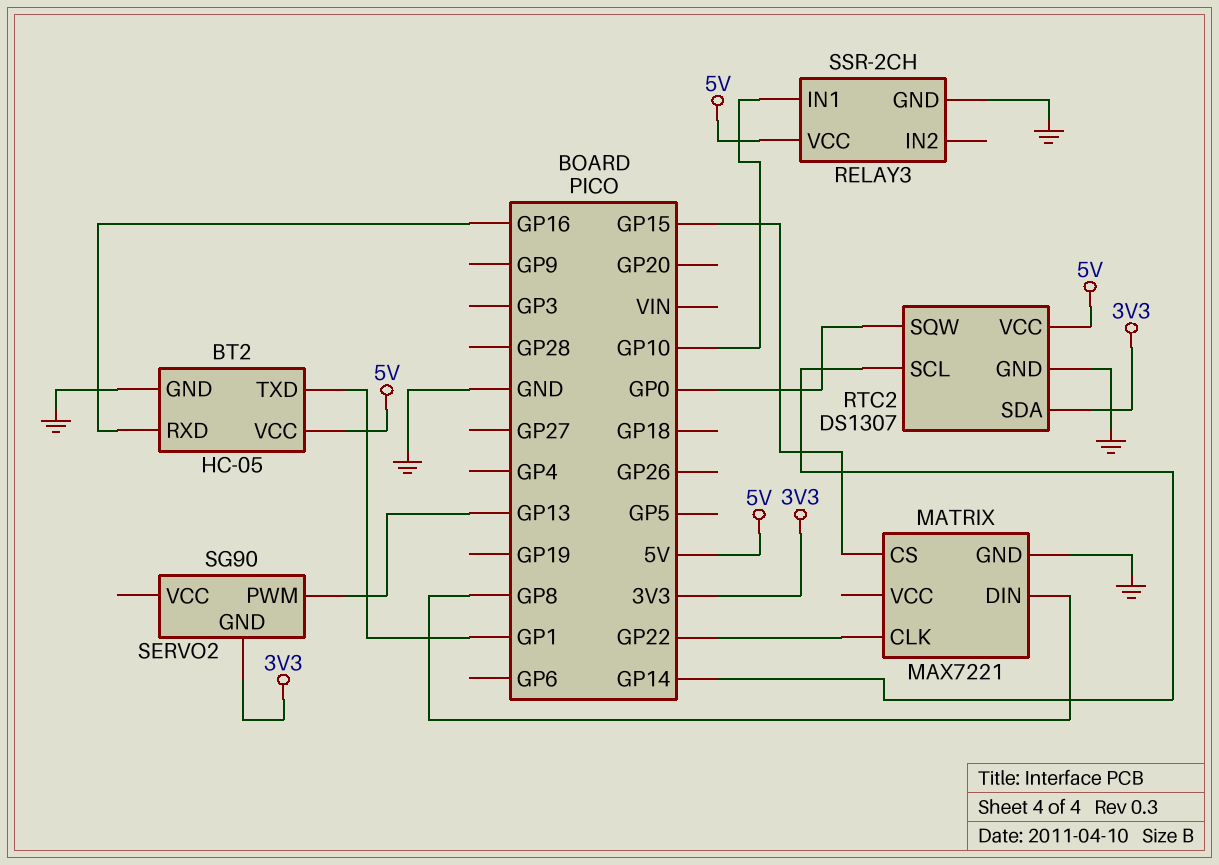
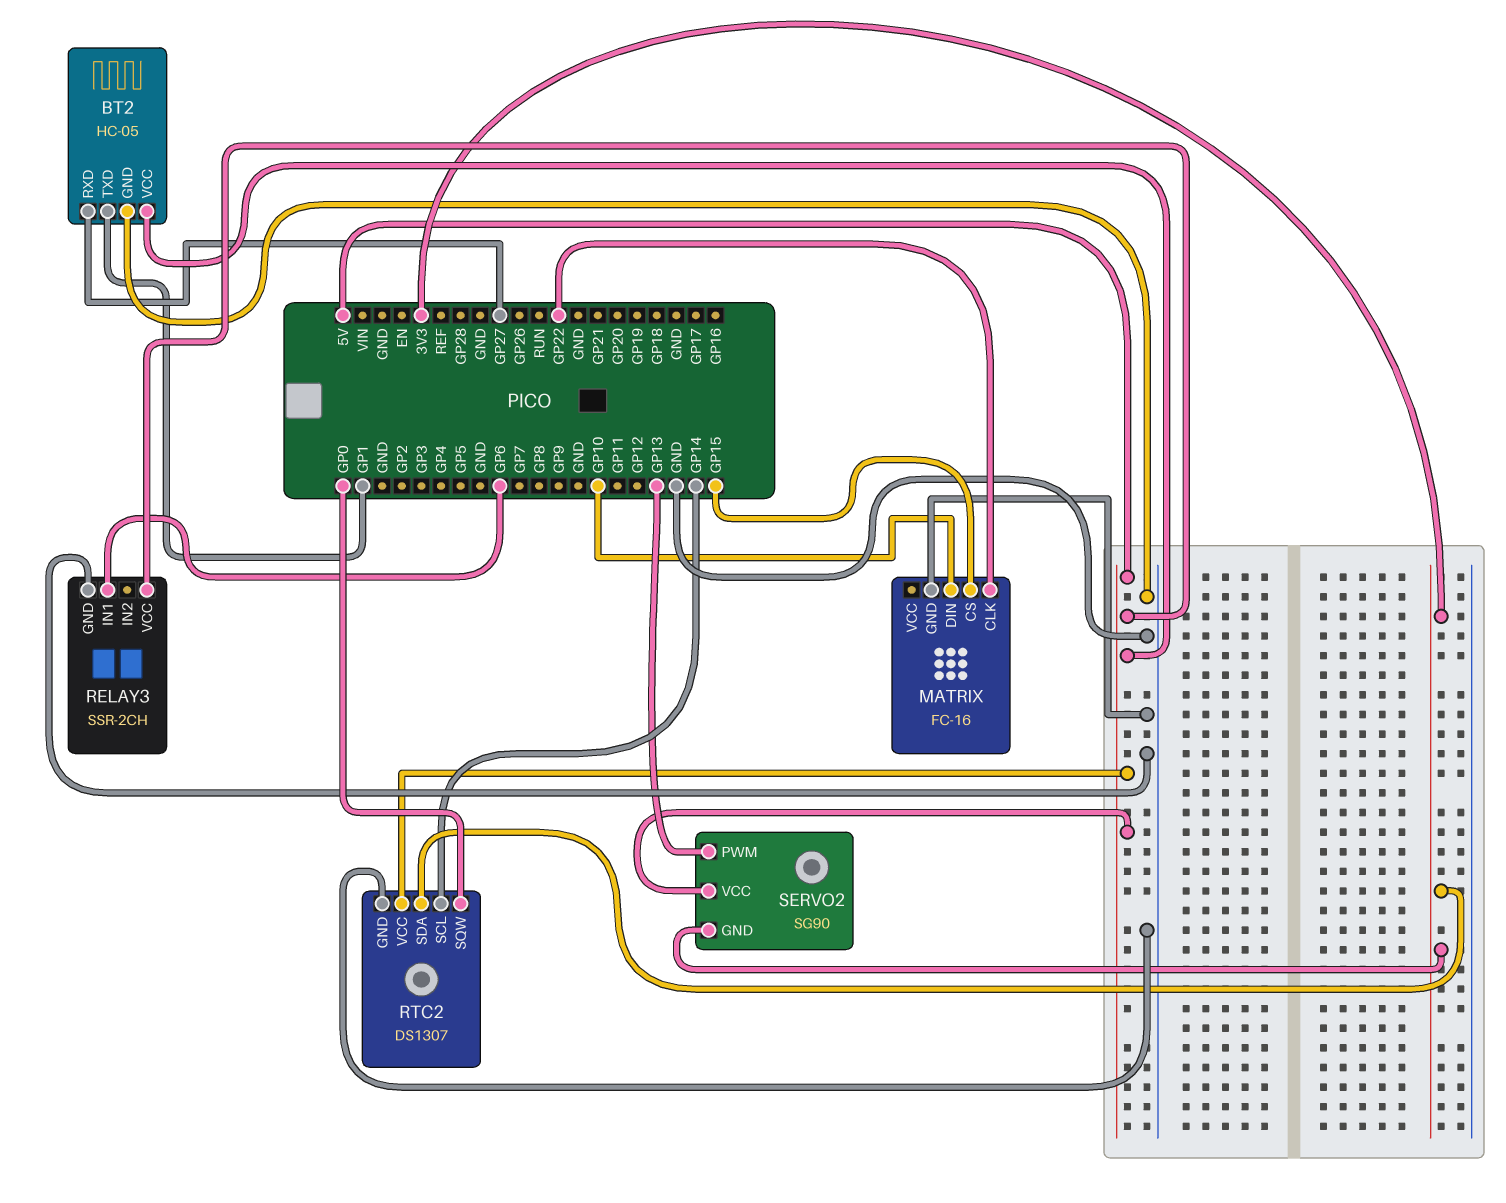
BT2 pin RXD: GP16 -> GP27
MATRIX: MAX7221 -> FC-16
MATRIX pin DIN: GP8 -> GP10
RELAY3 pin IN1: GP10 -> GP6
SERVO2 pin VCC: none -> 5V

